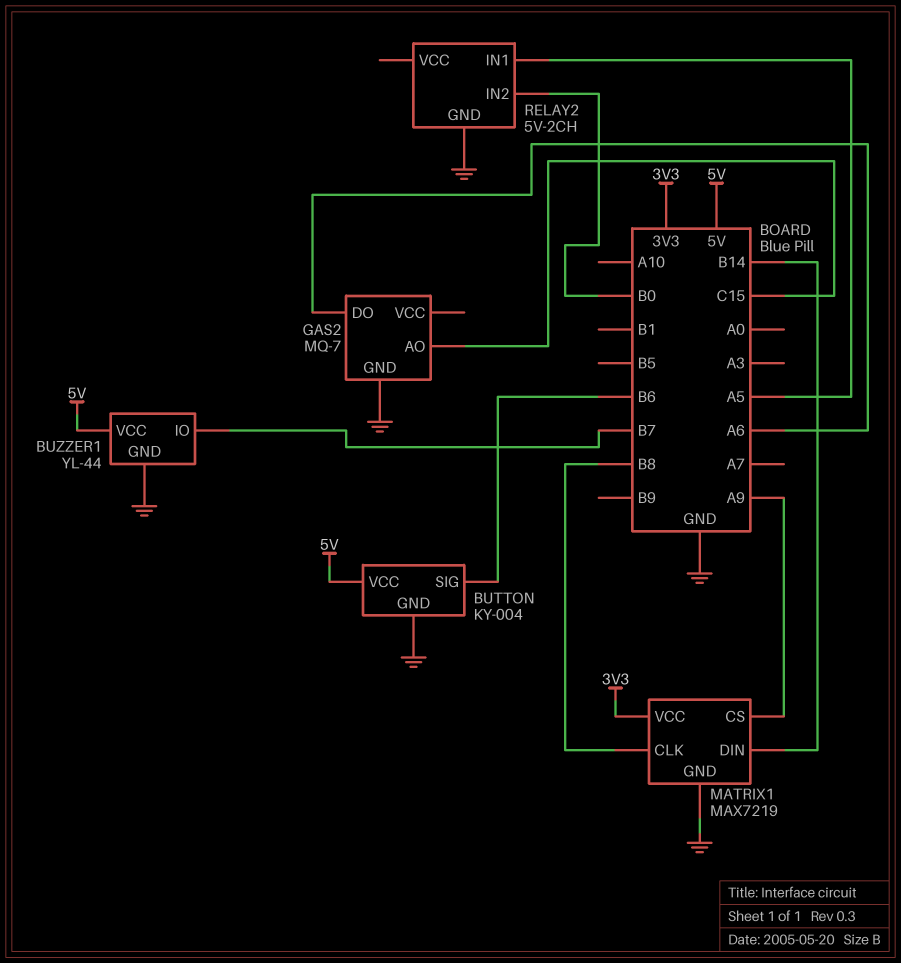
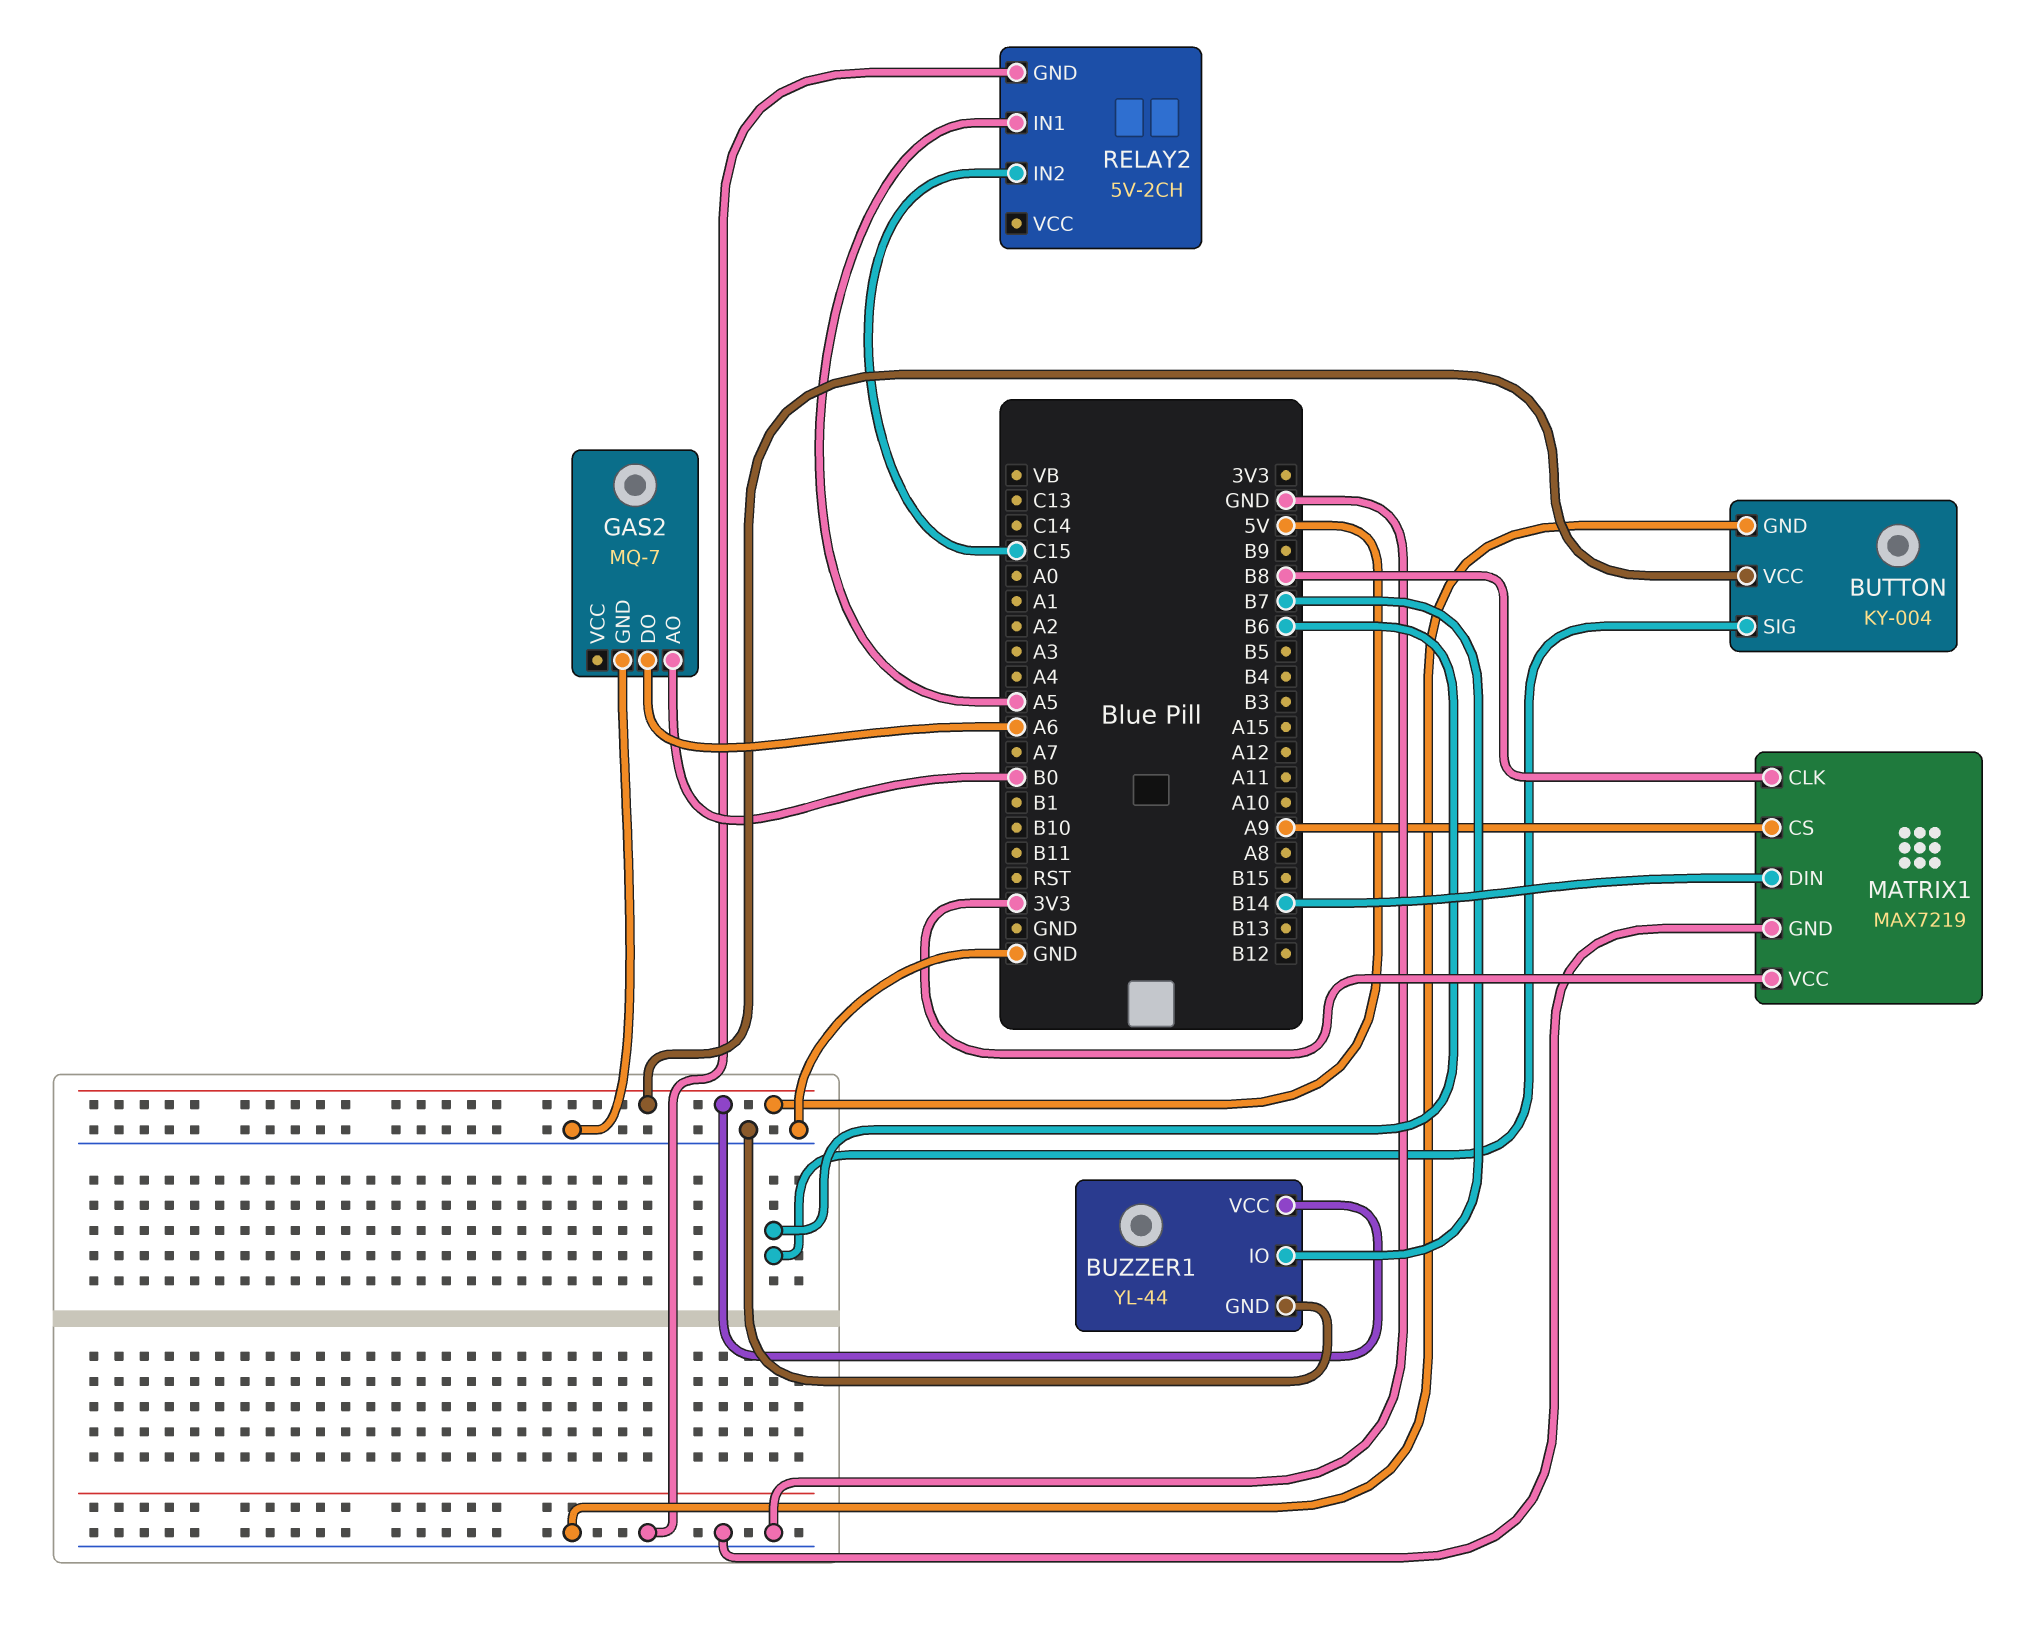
GAS2 pin AO: C15 -> B0
RELAY2 pin IN2: B0 -> C15

